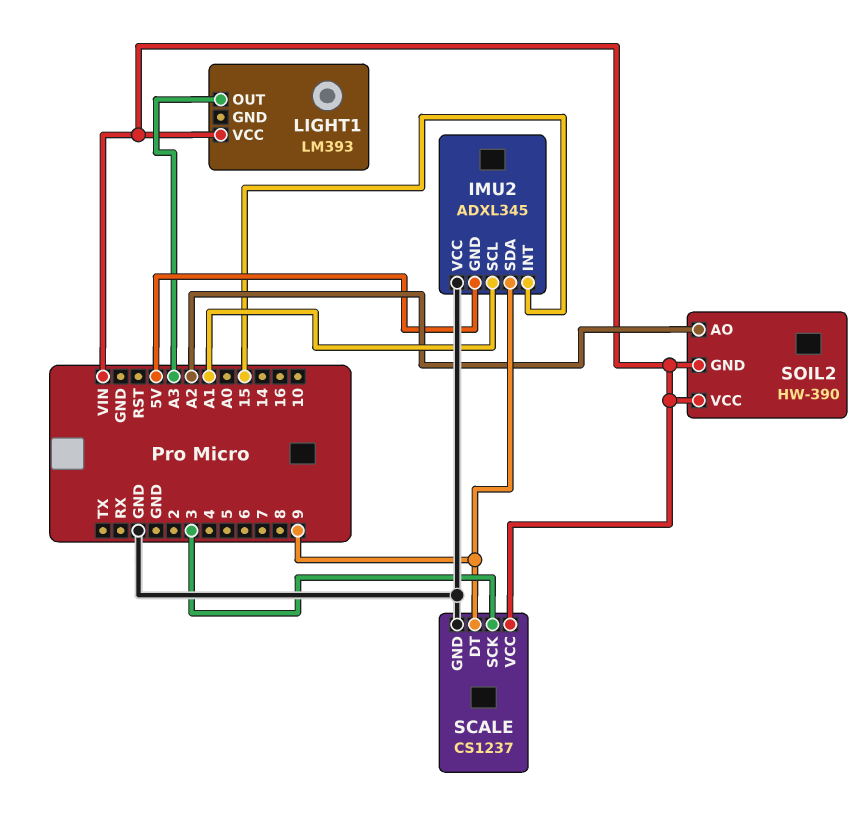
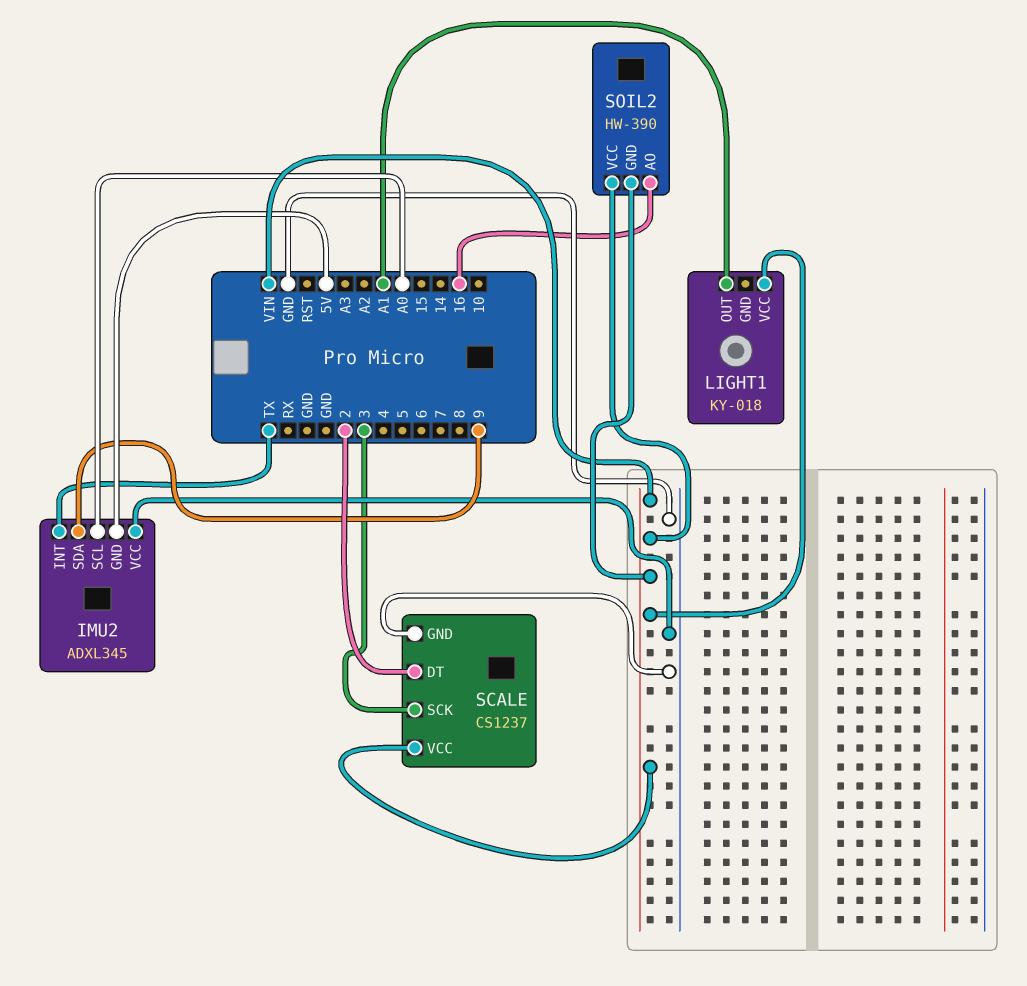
IMU2 pin INT: 15 -> TX
IMU2 pin SCL: A1 -> A0
LIGHT1: LM393 -> KY-018
LIGHT1 pin OUT: A3 -> A1
SCALE pin DT: 9 -> 2
SOIL2 pin AO: A2 -> 16

